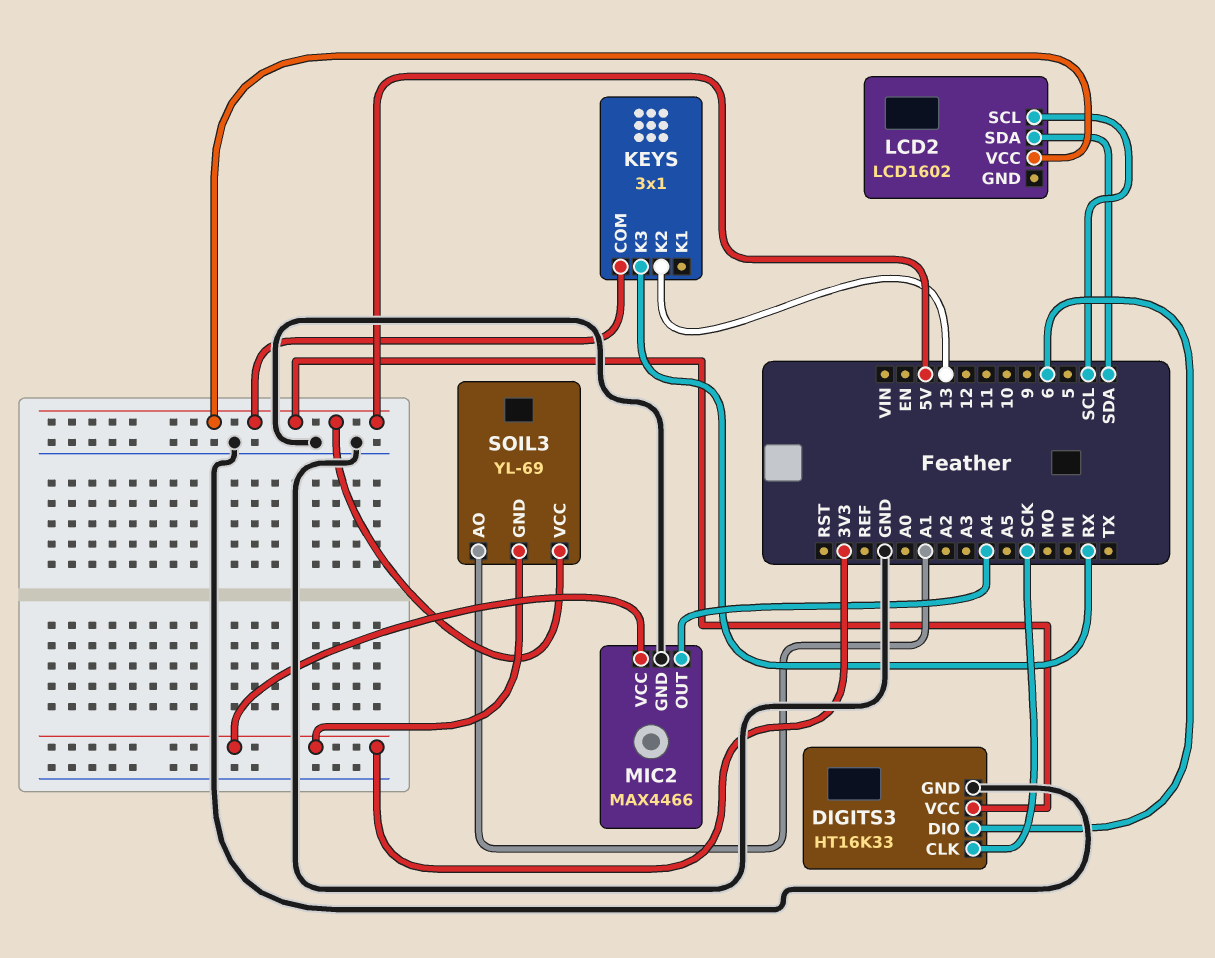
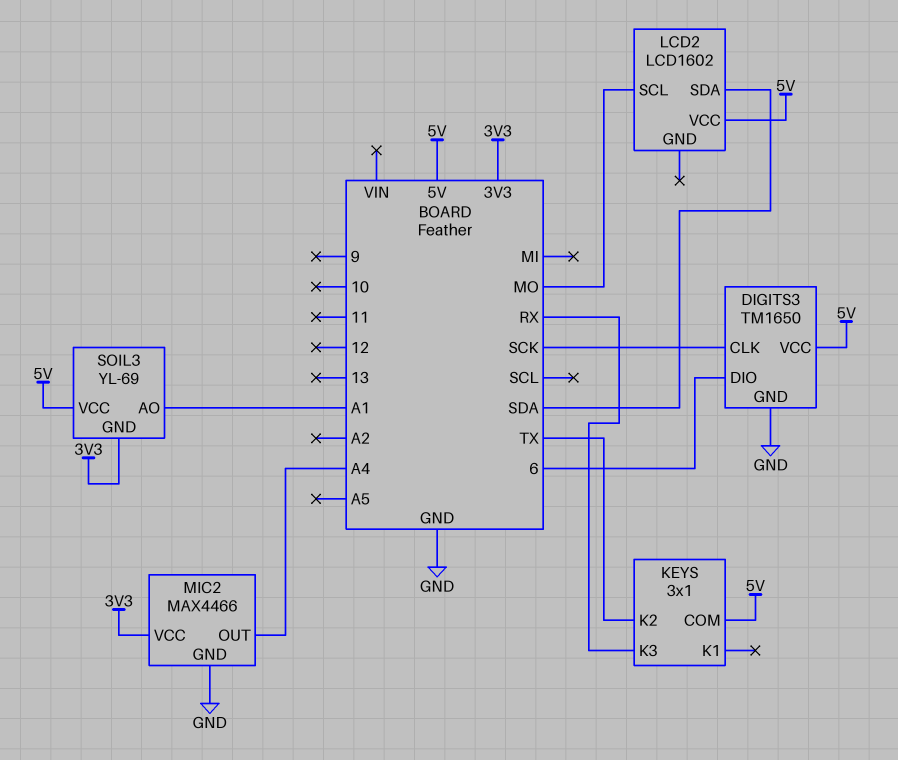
DIGITS3: HT16K33 -> TM1650
KEYS pin K2: 13 -> TX
LCD2 pin SCL: SCL -> MO

